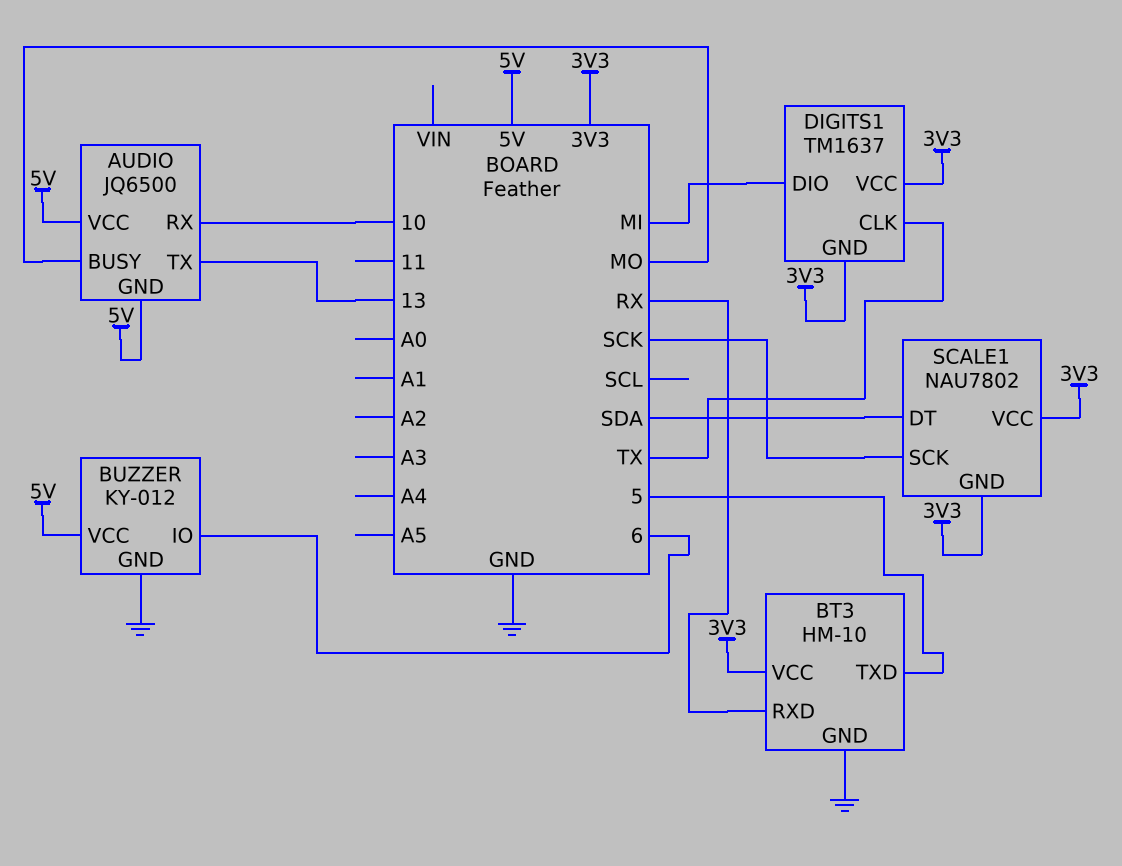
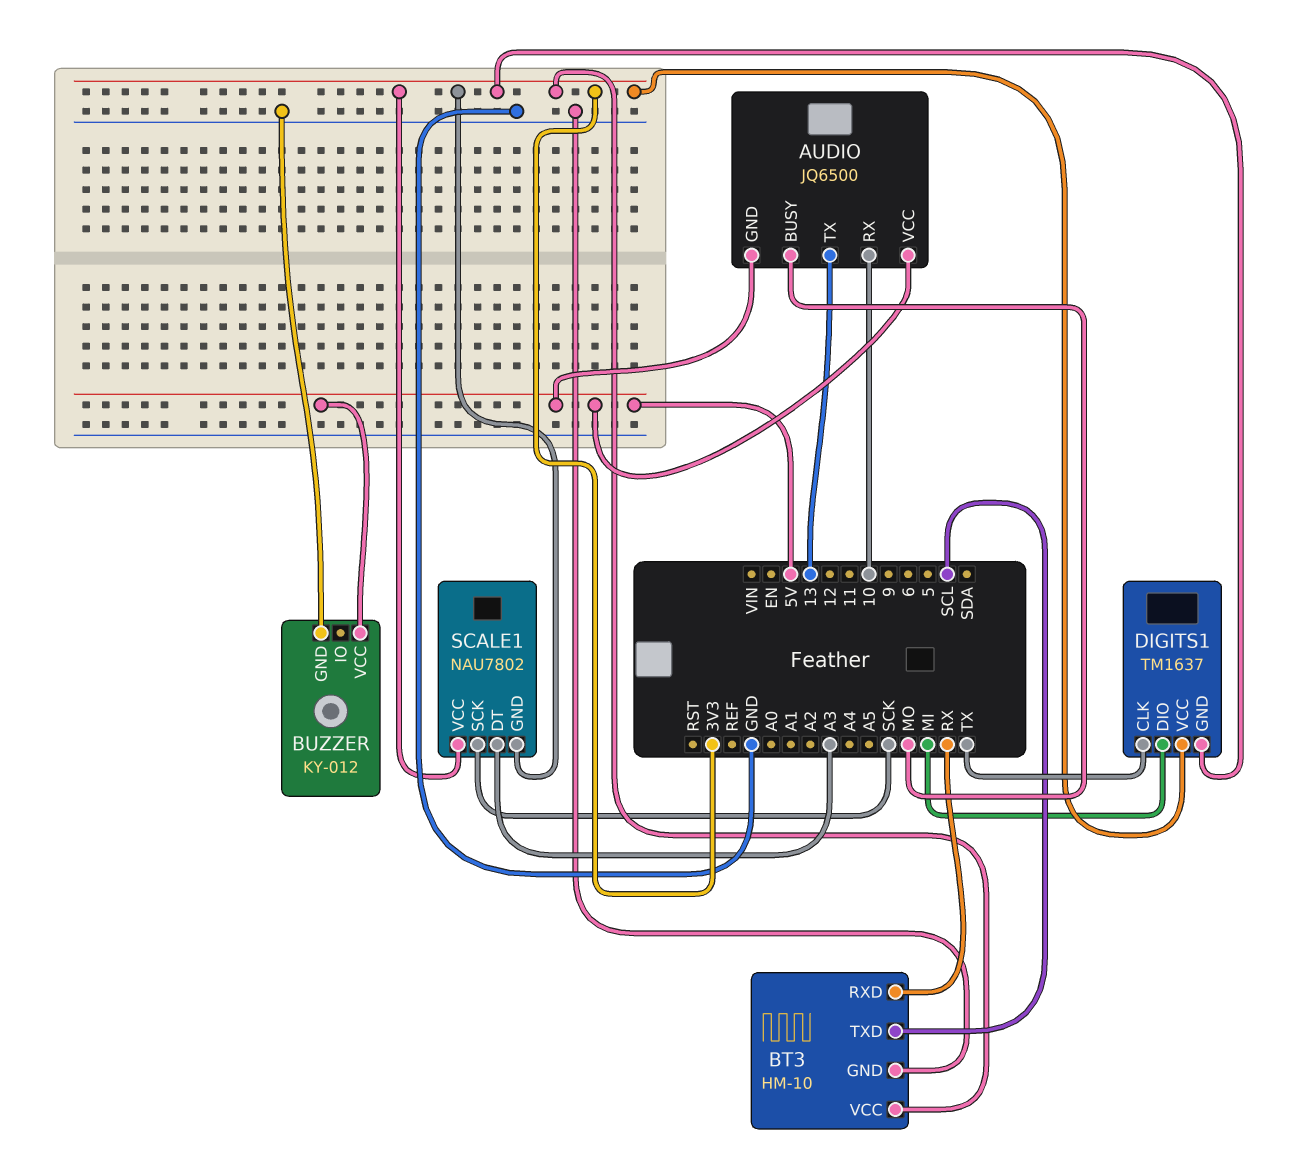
BT3 pin TXD: 5 -> SCL
BUZZER pin IO: 6 -> none
SCALE1 pin DT: SDA -> A3

